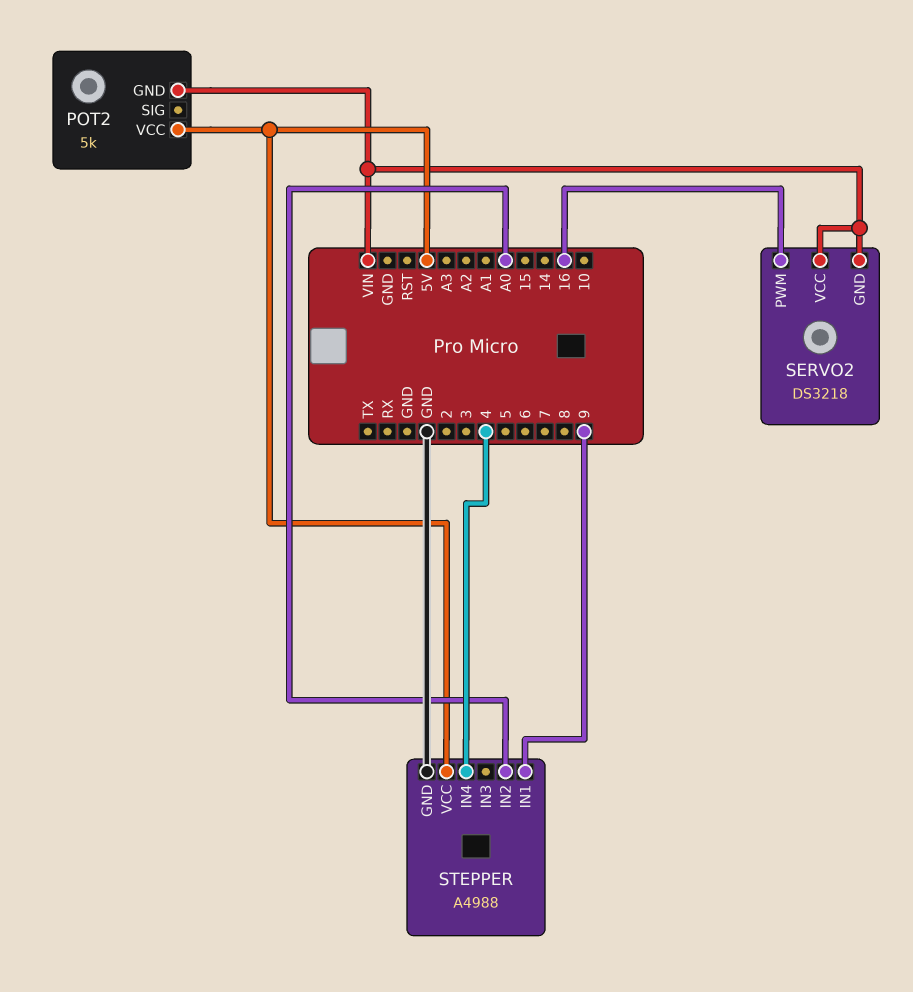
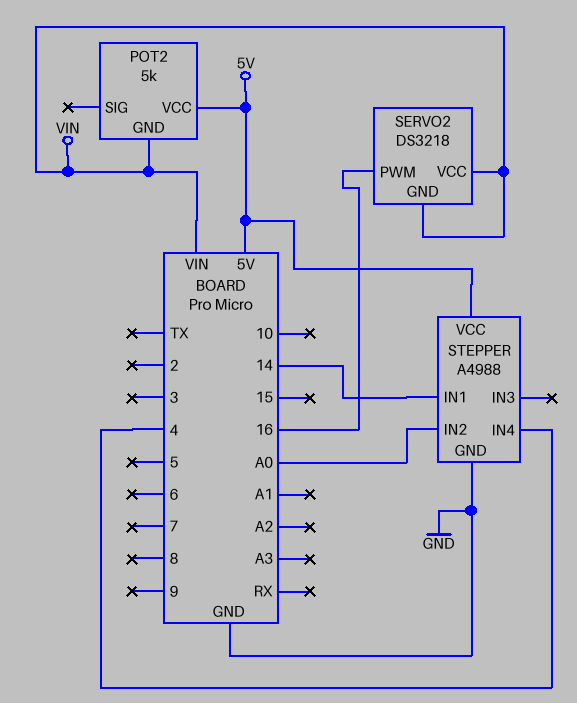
STEPPER pin IN1: 9 -> 14

